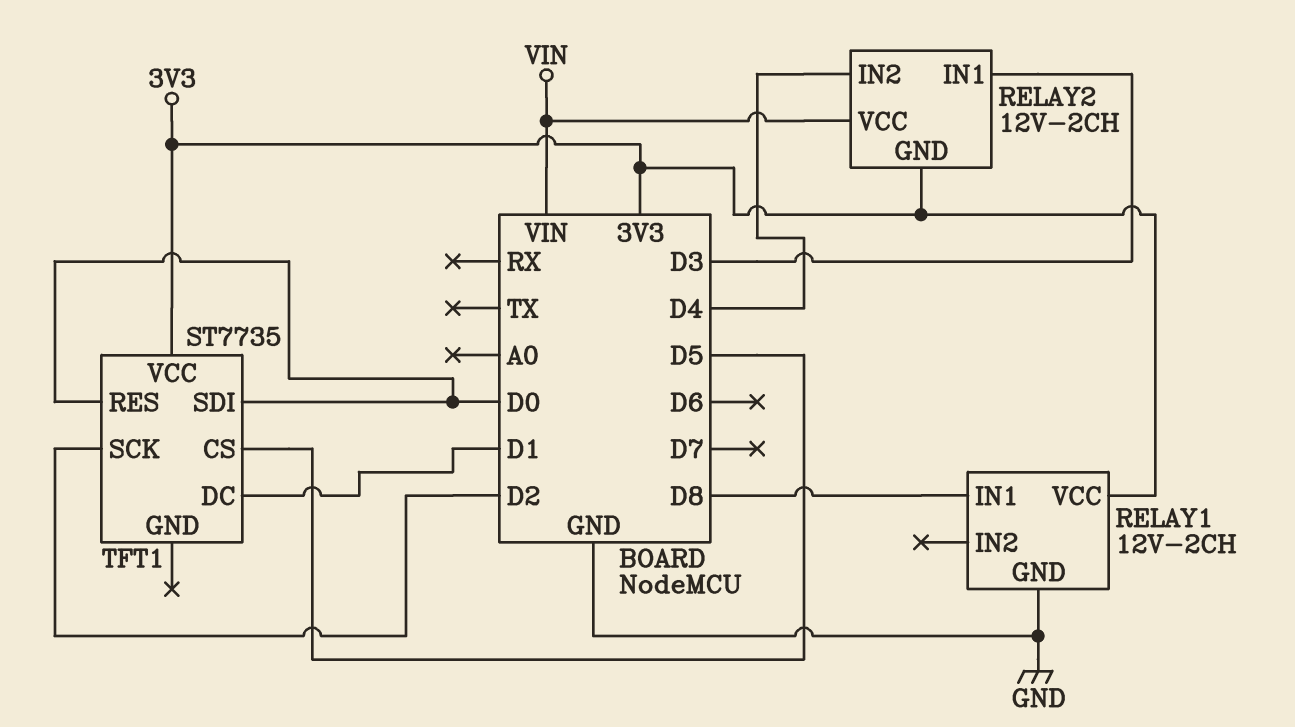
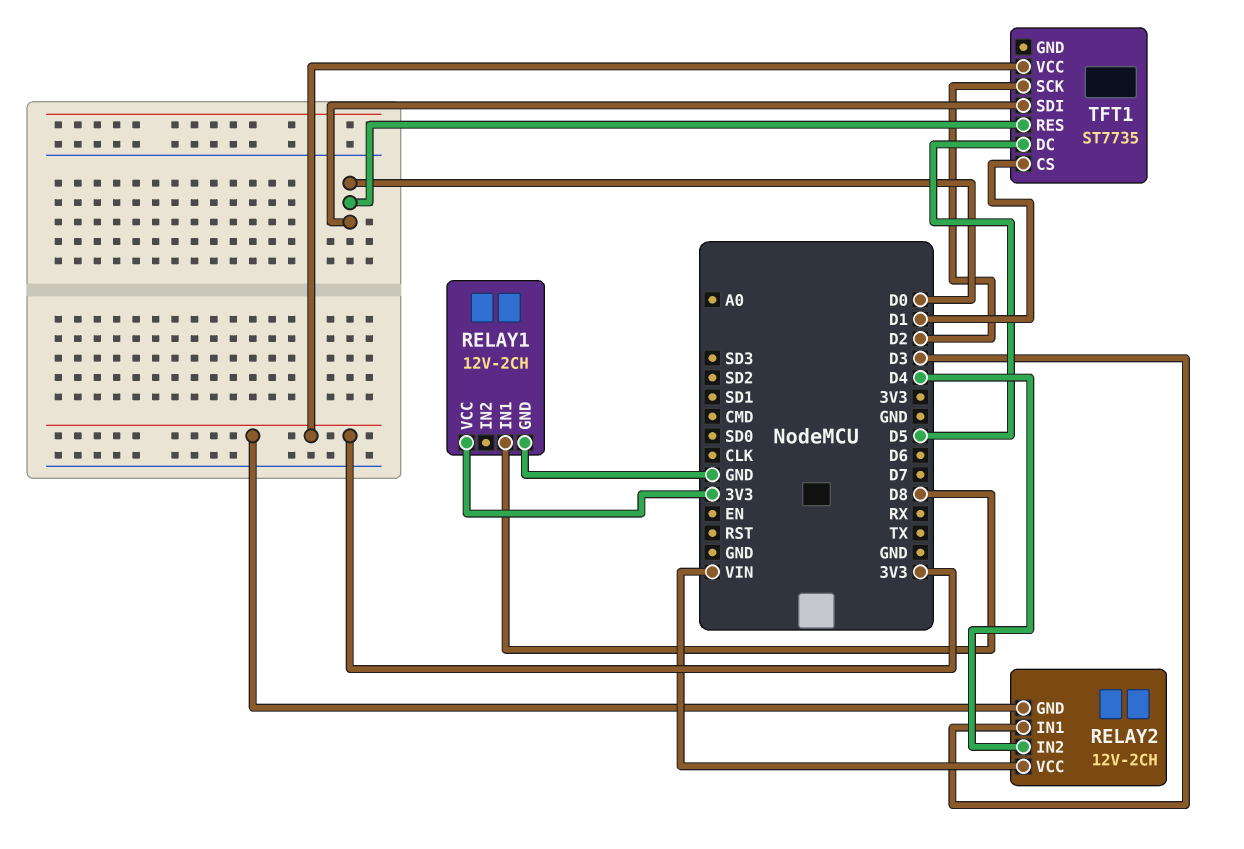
TFT1 pin CS: D5 -> D1
TFT1 pin DC: D1 -> D5

